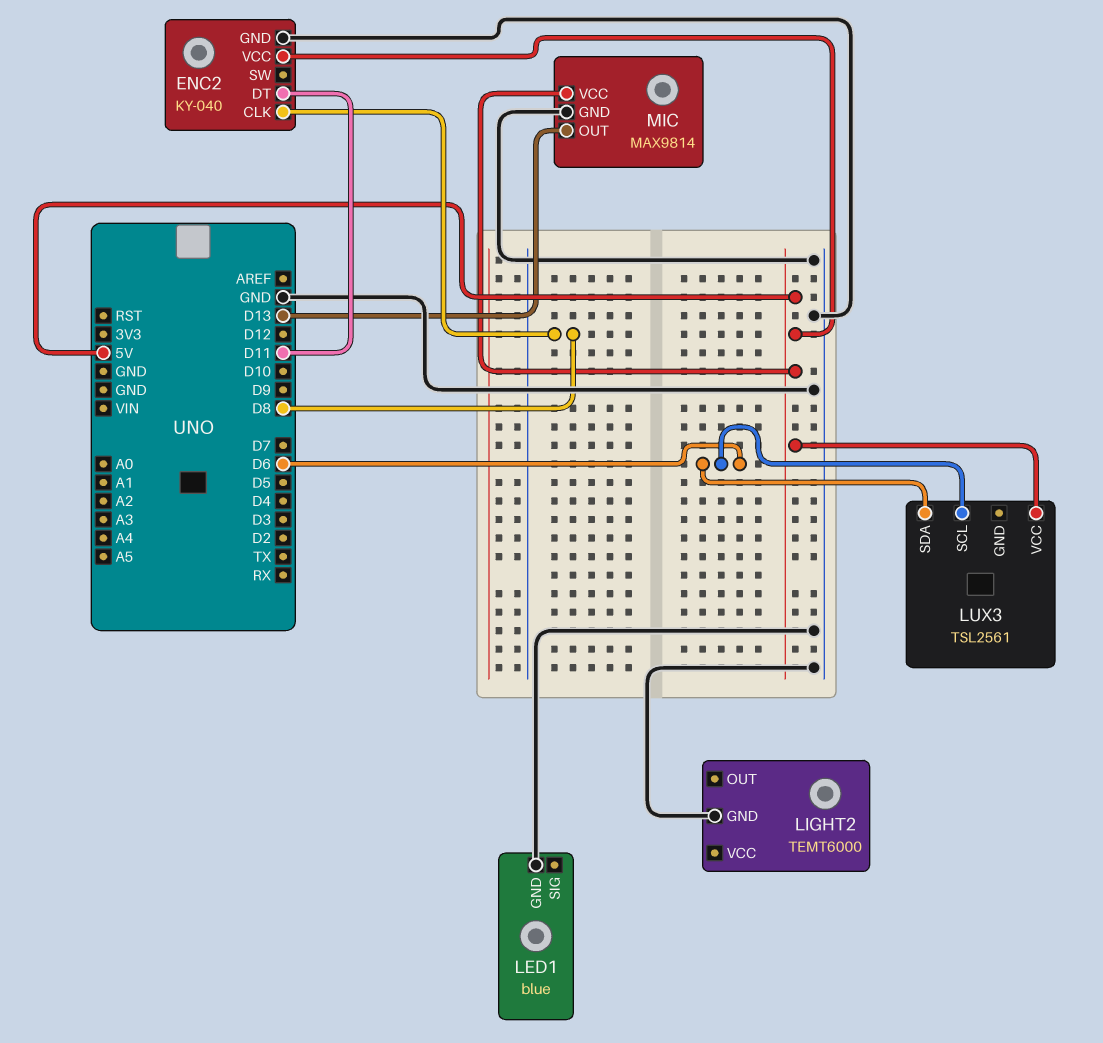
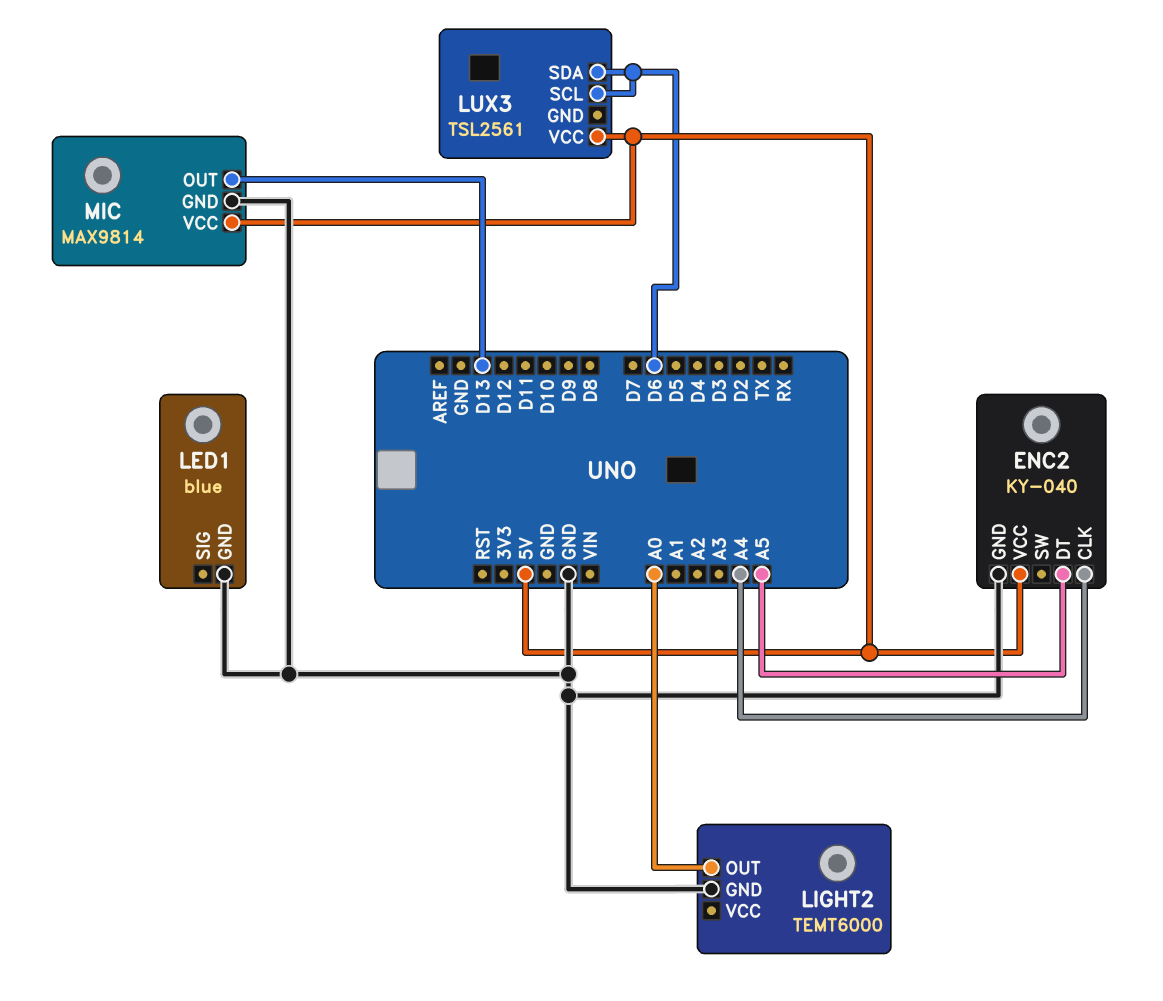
ENC2 pin CLK: D8 -> A4
ENC2 pin DT: D11 -> A5
LIGHT2 pin OUT: none -> A0

